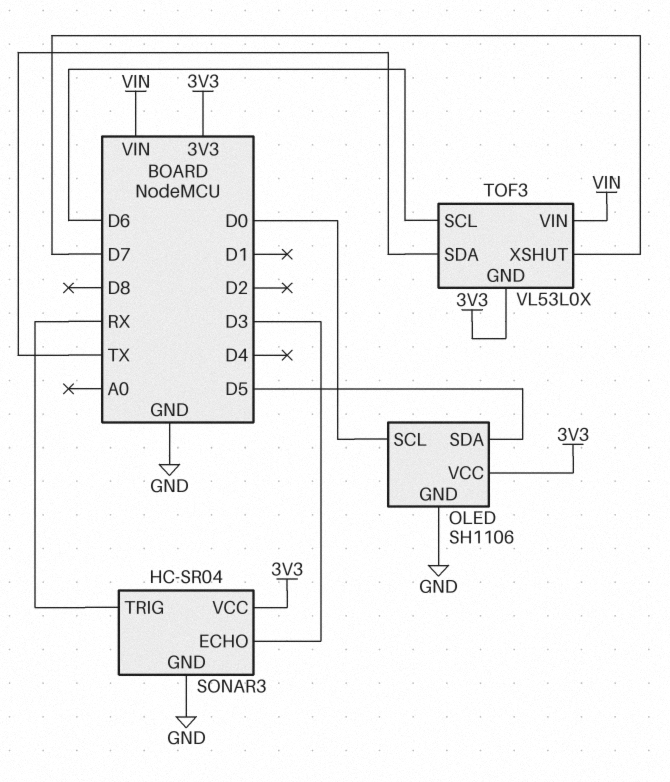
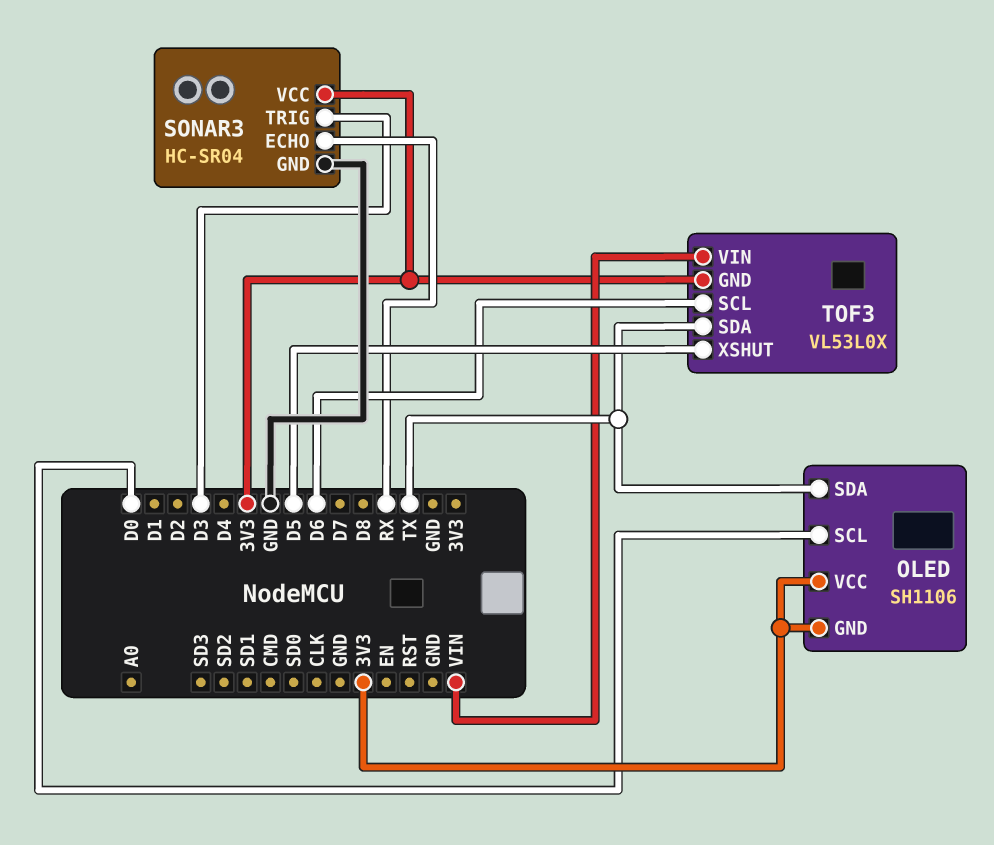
OLED pin GND: GND -> 3V3
OLED pin SDA: D5 -> TX
SONAR3 pin ECHO: D3 -> RX
SONAR3 pin TRIG: RX -> D3
TOF3 pin XSHUT: D7 -> D5

